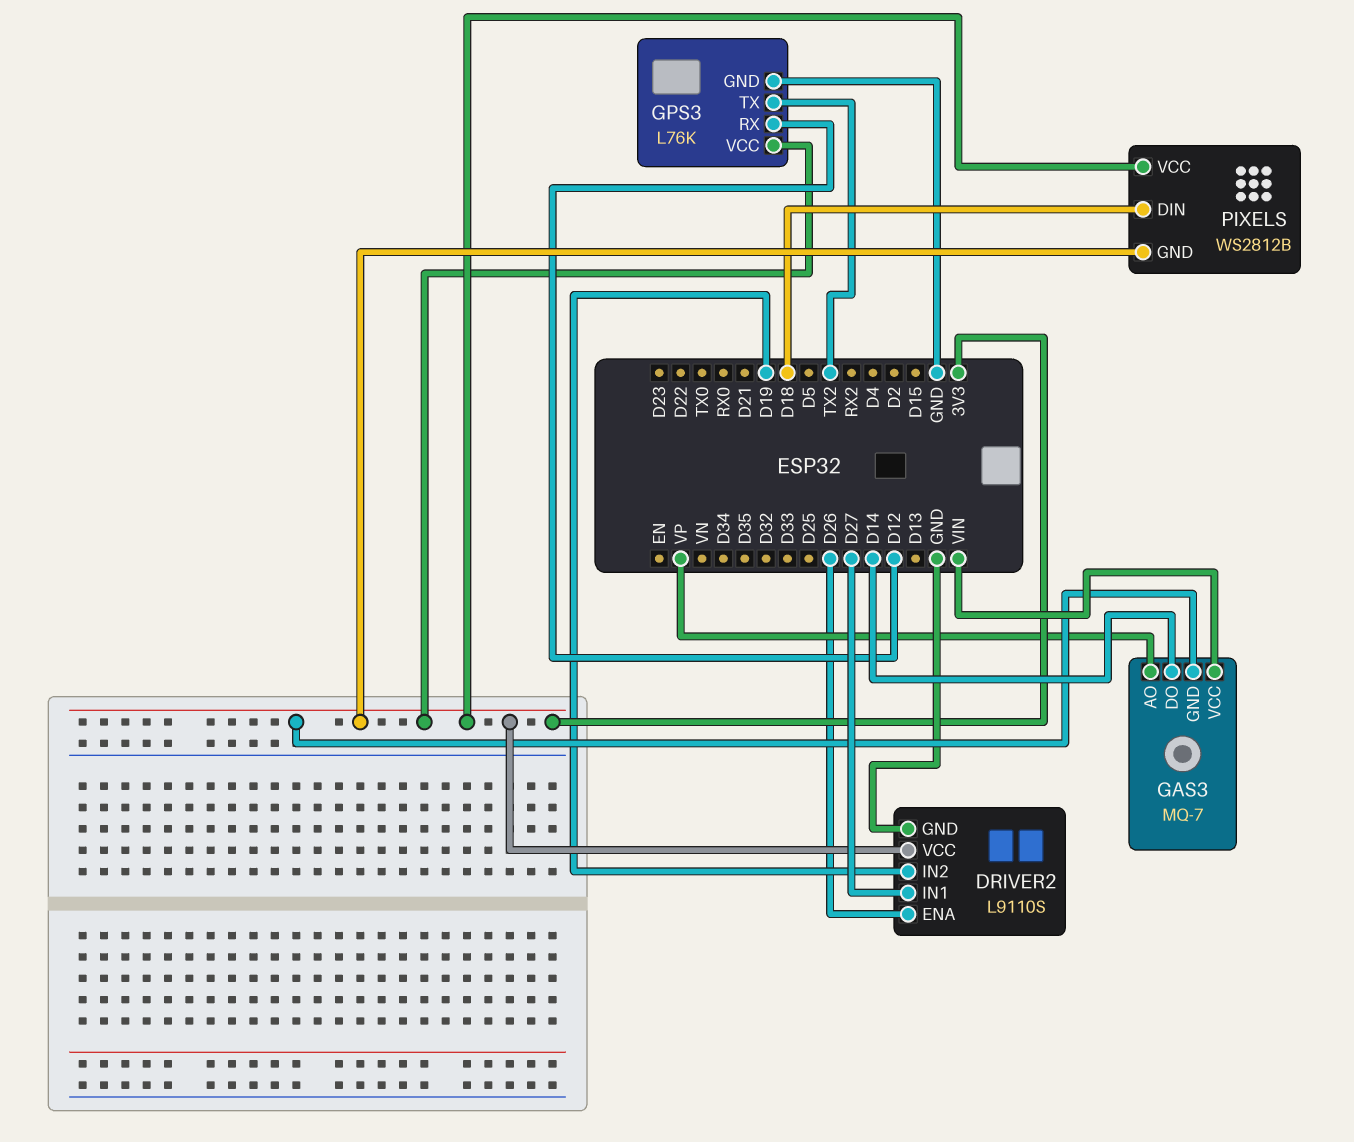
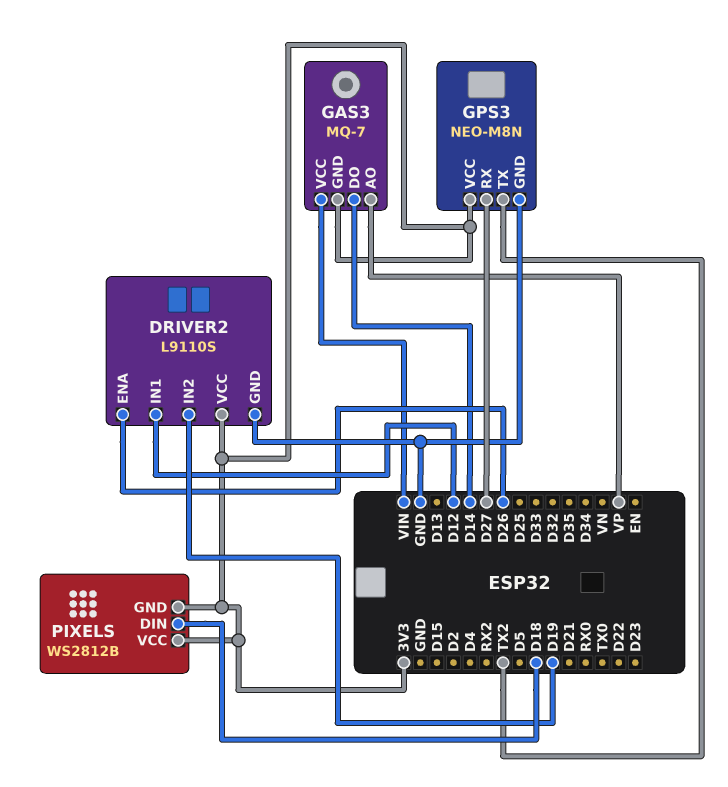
DRIVER2 pin IN1: D27 -> D12
GPS3: L76K -> NEO-M8N
GPS3 pin RX: D12 -> D27

